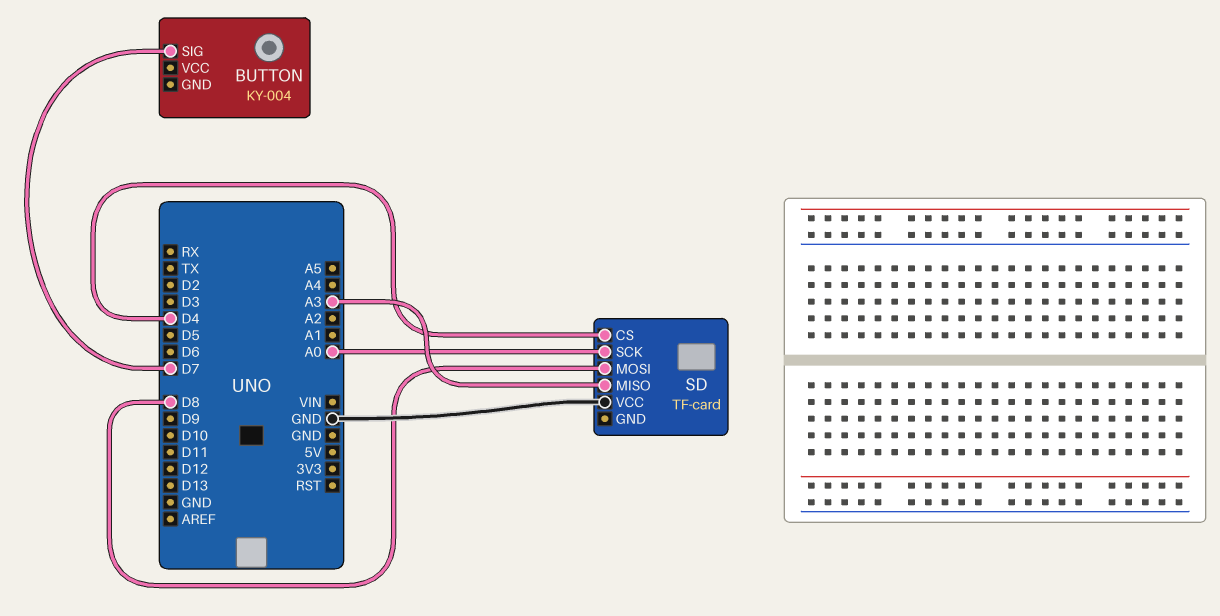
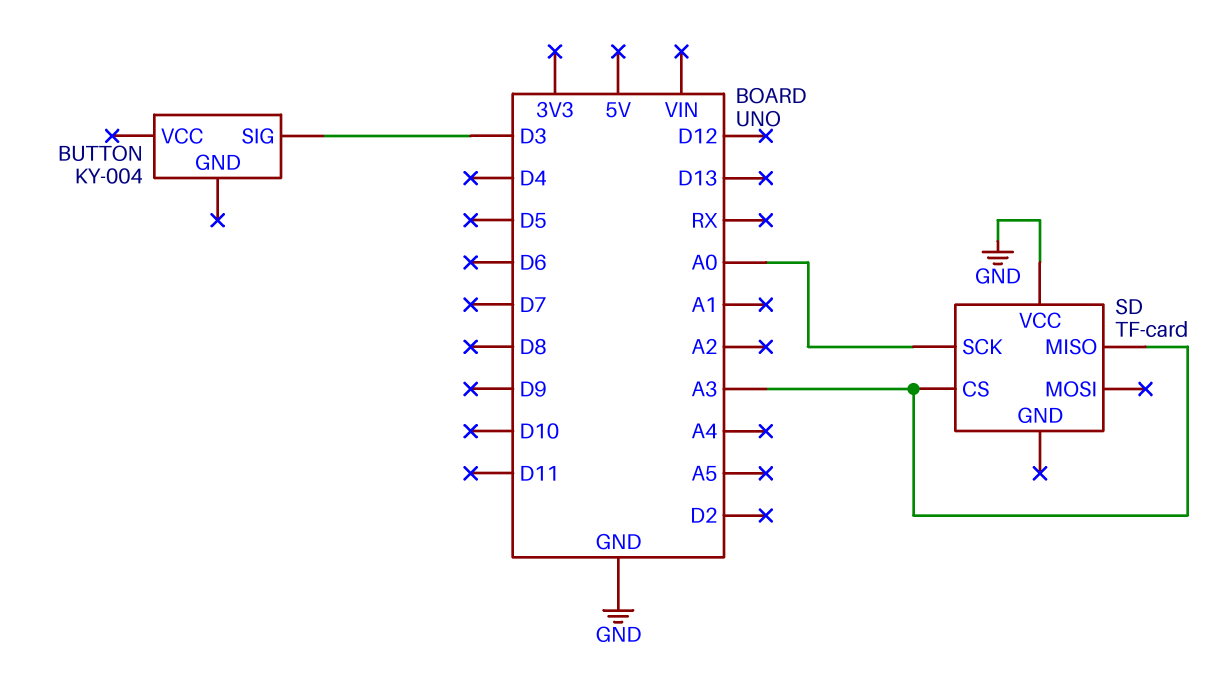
BUTTON pin SIG: D7 -> D3
SD pin CS: D4 -> A3
SD pin MOSI: D8 -> none

